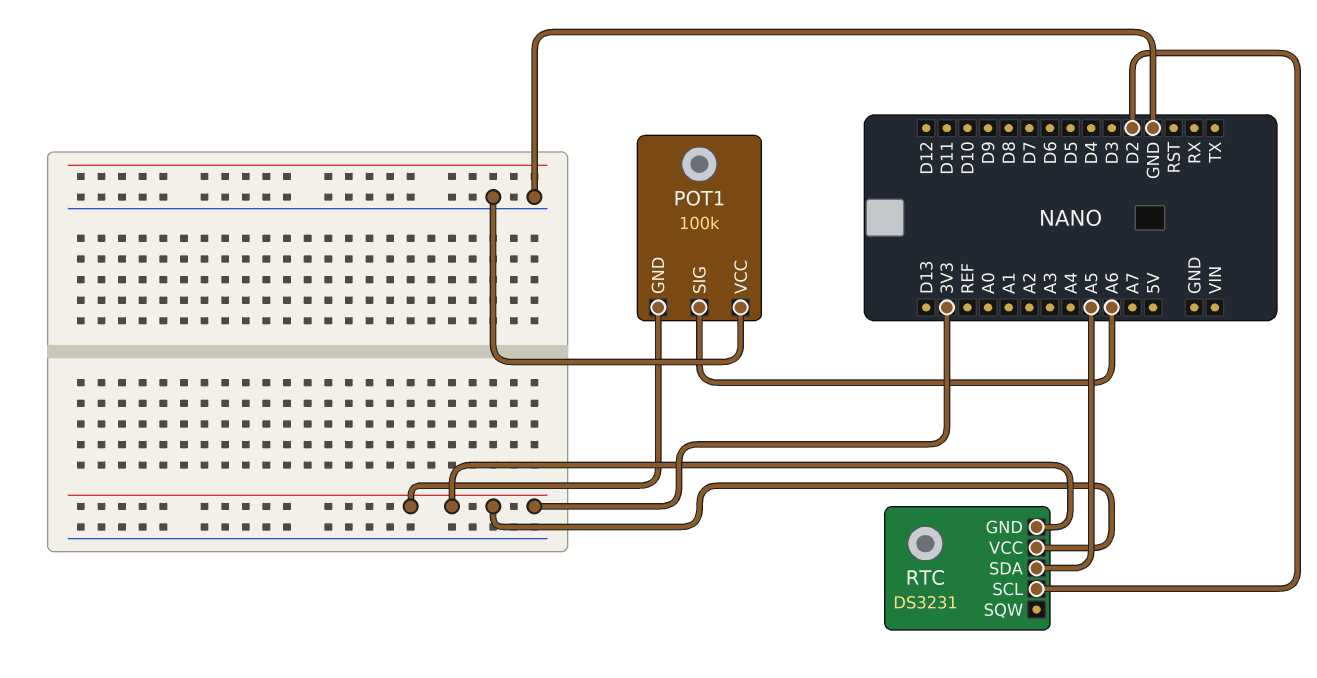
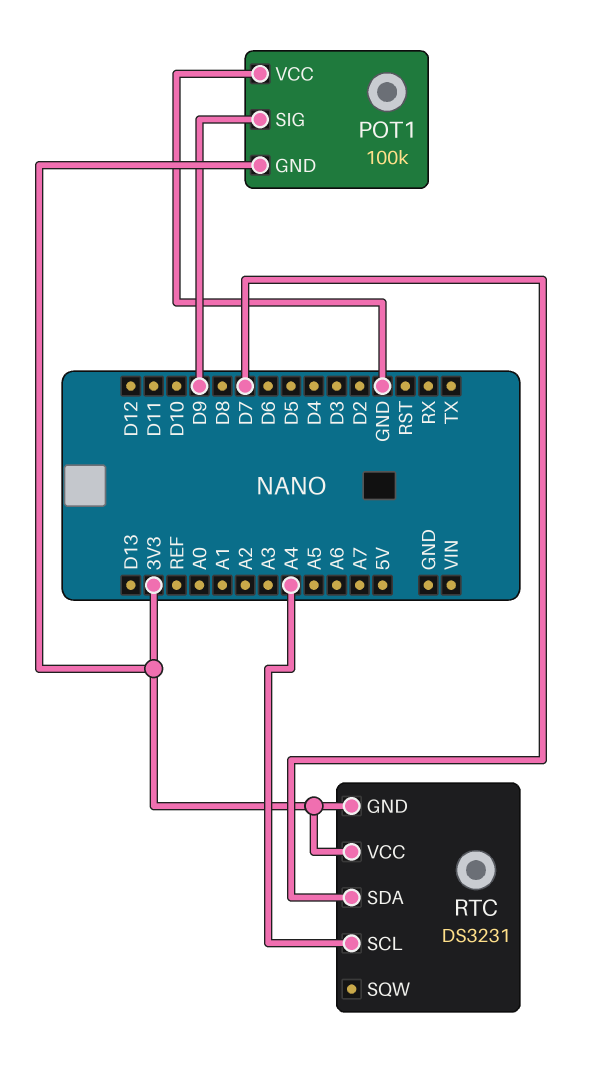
POT1 pin SIG: A6 -> D9
RTC pin SCL: D2 -> A4
RTC pin SDA: A5 -> D7

